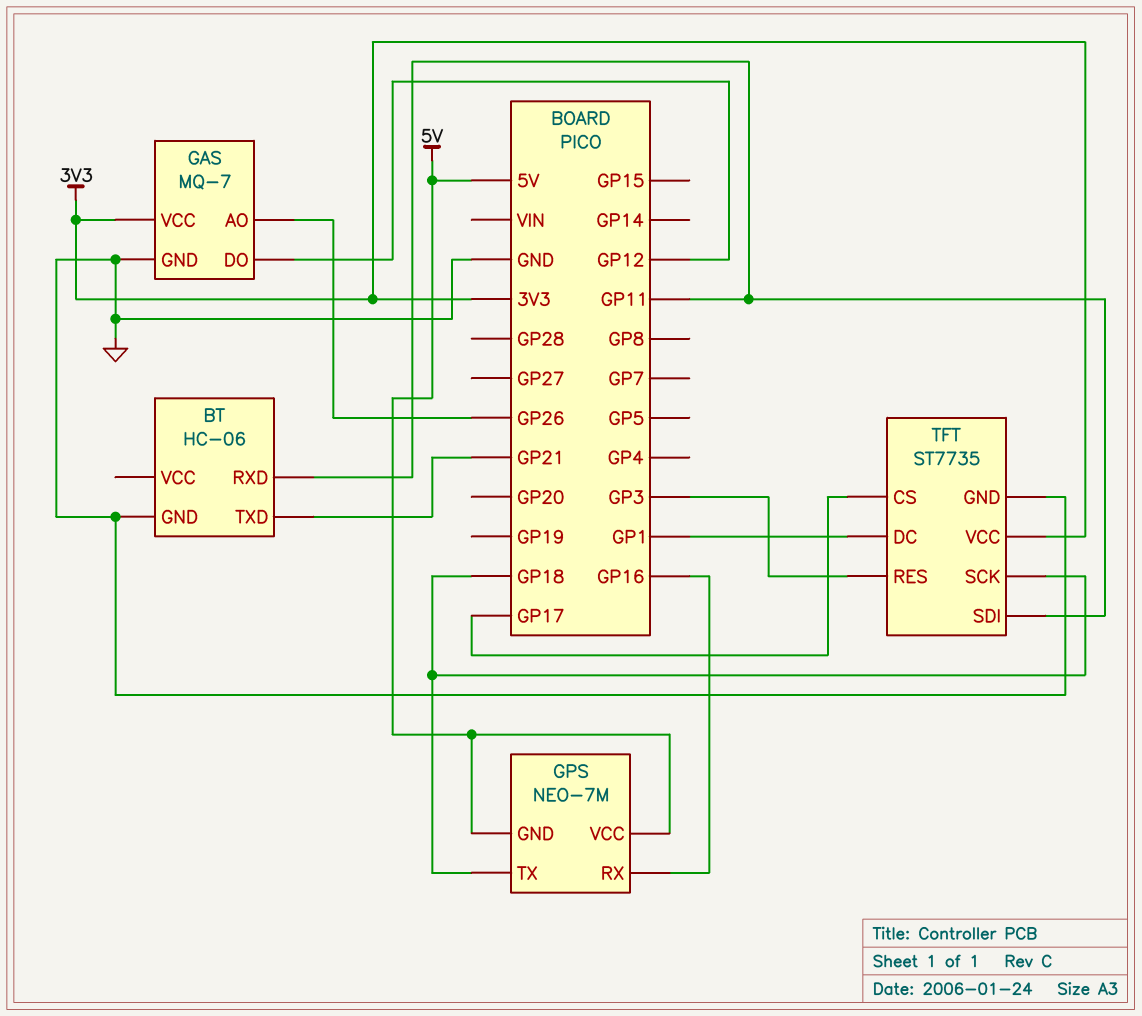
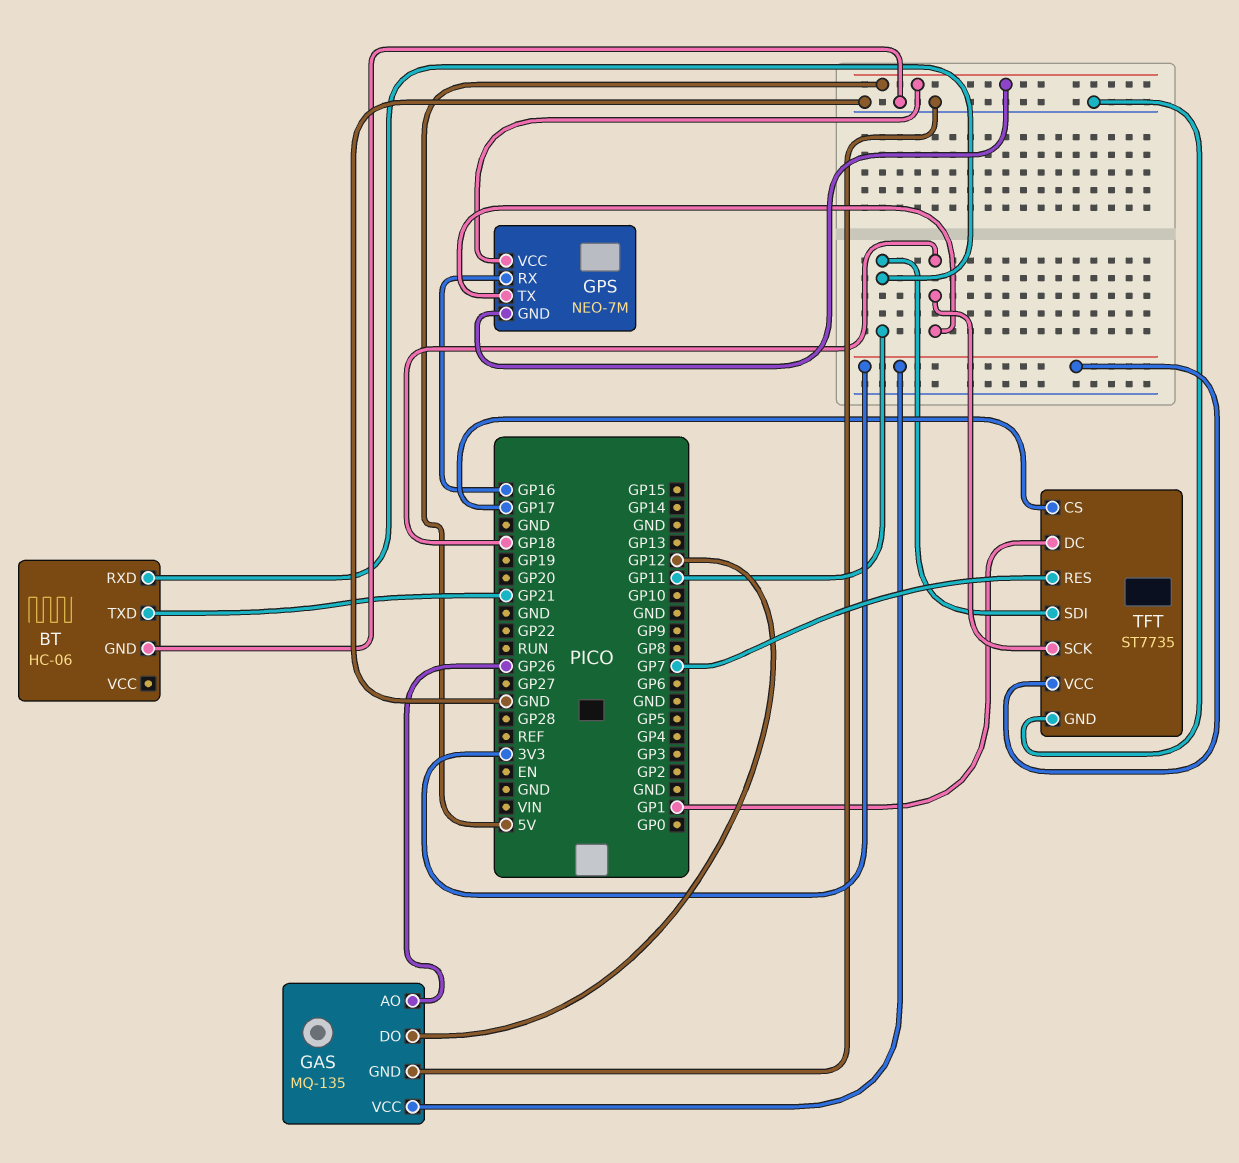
GAS: MQ-7 -> MQ-135
TFT pin RES: GP3 -> GP7

